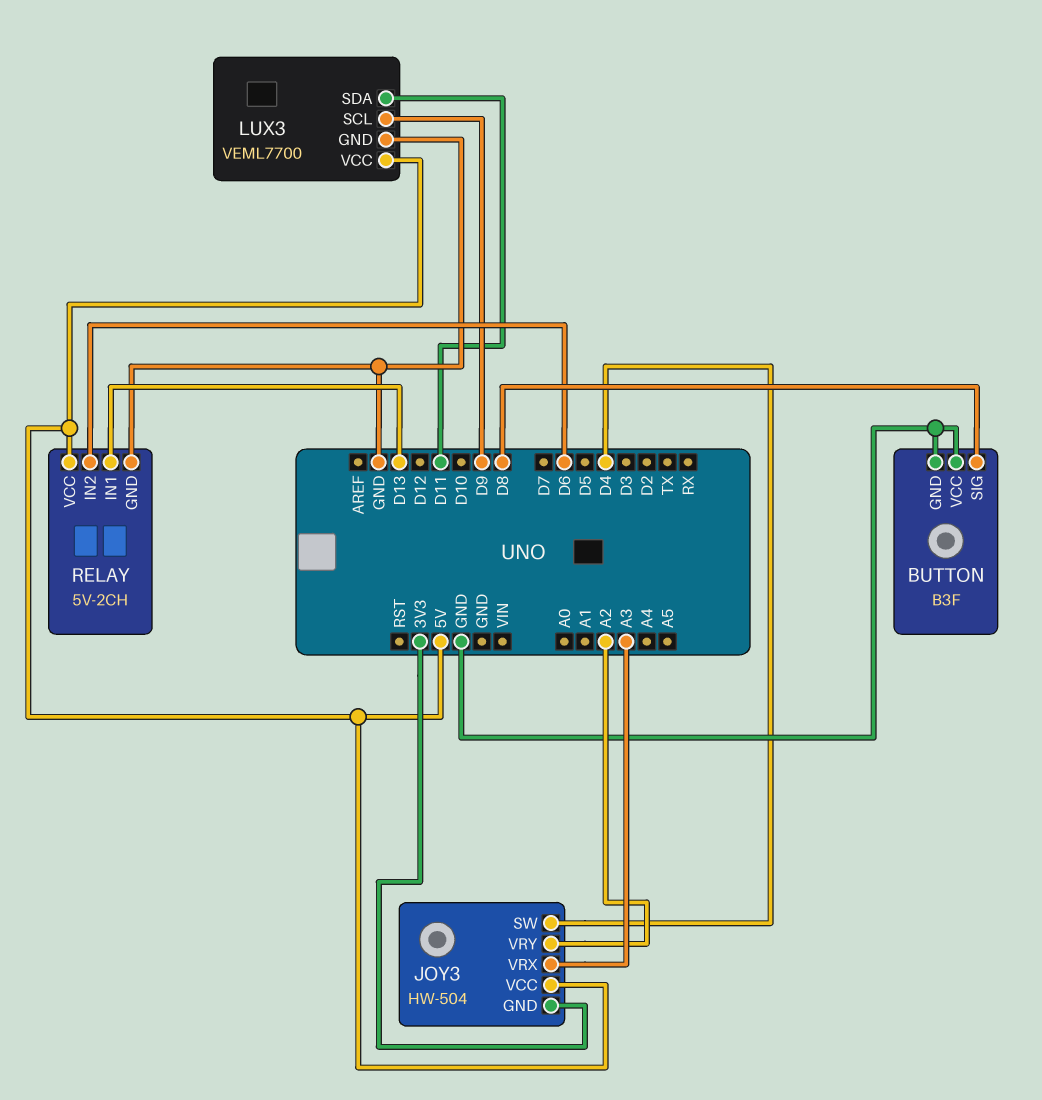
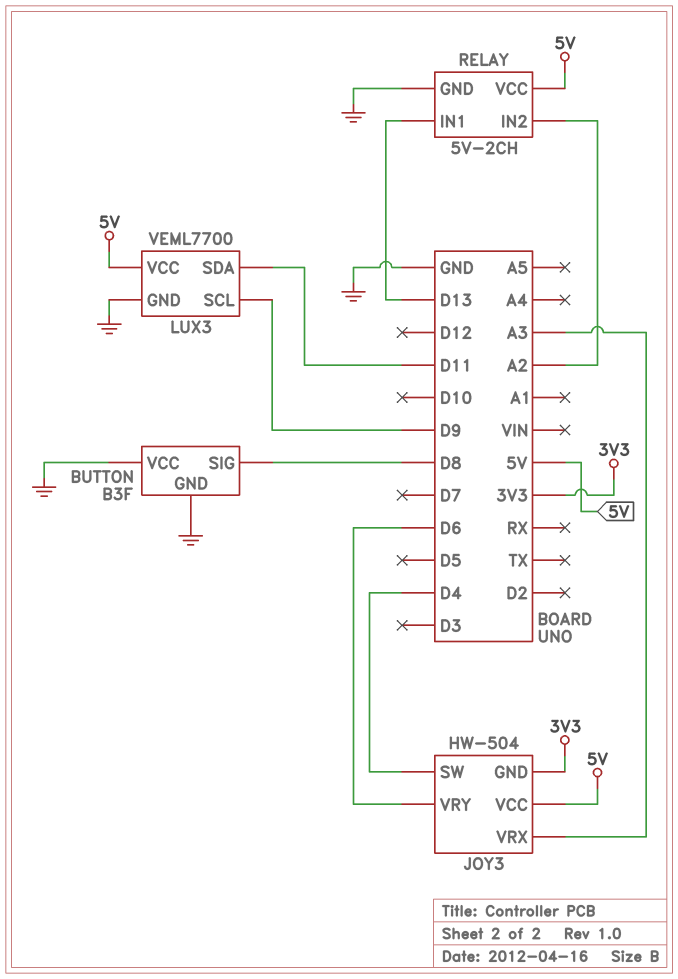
JOY3 pin VRY: A2 -> D6
RELAY pin IN2: D6 -> A2

